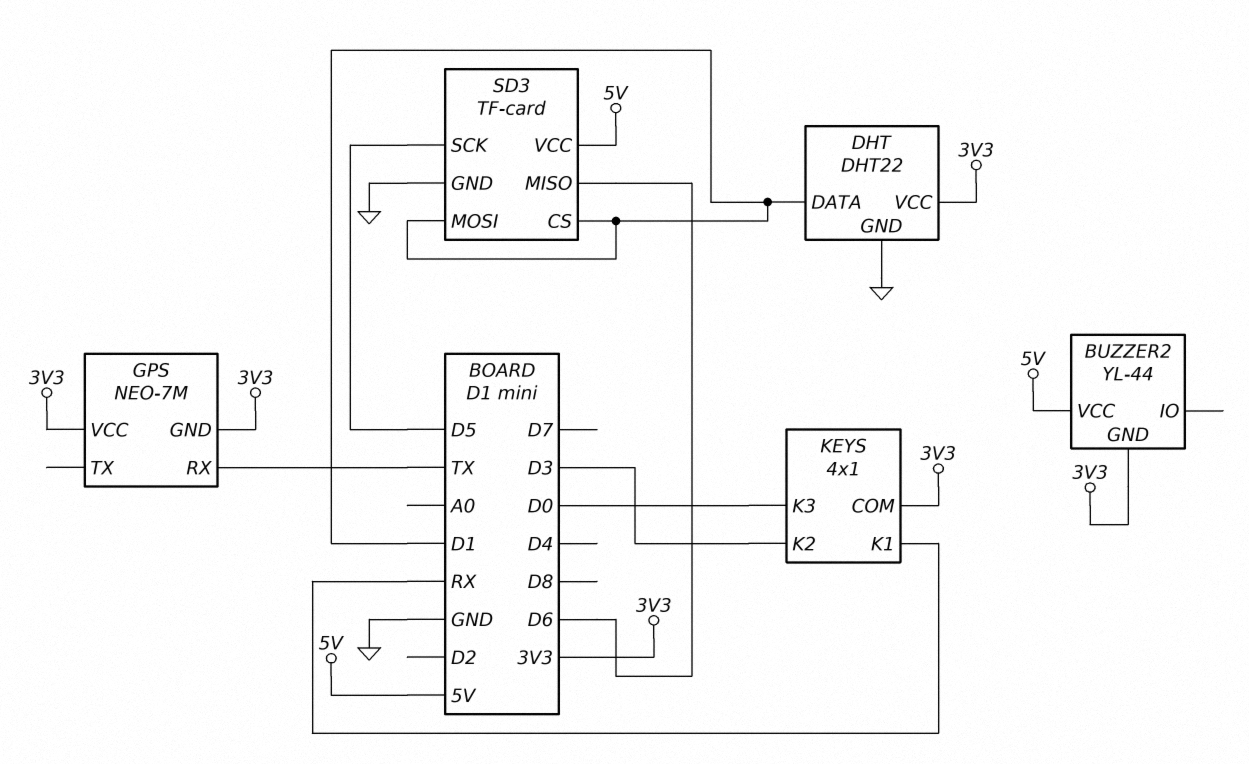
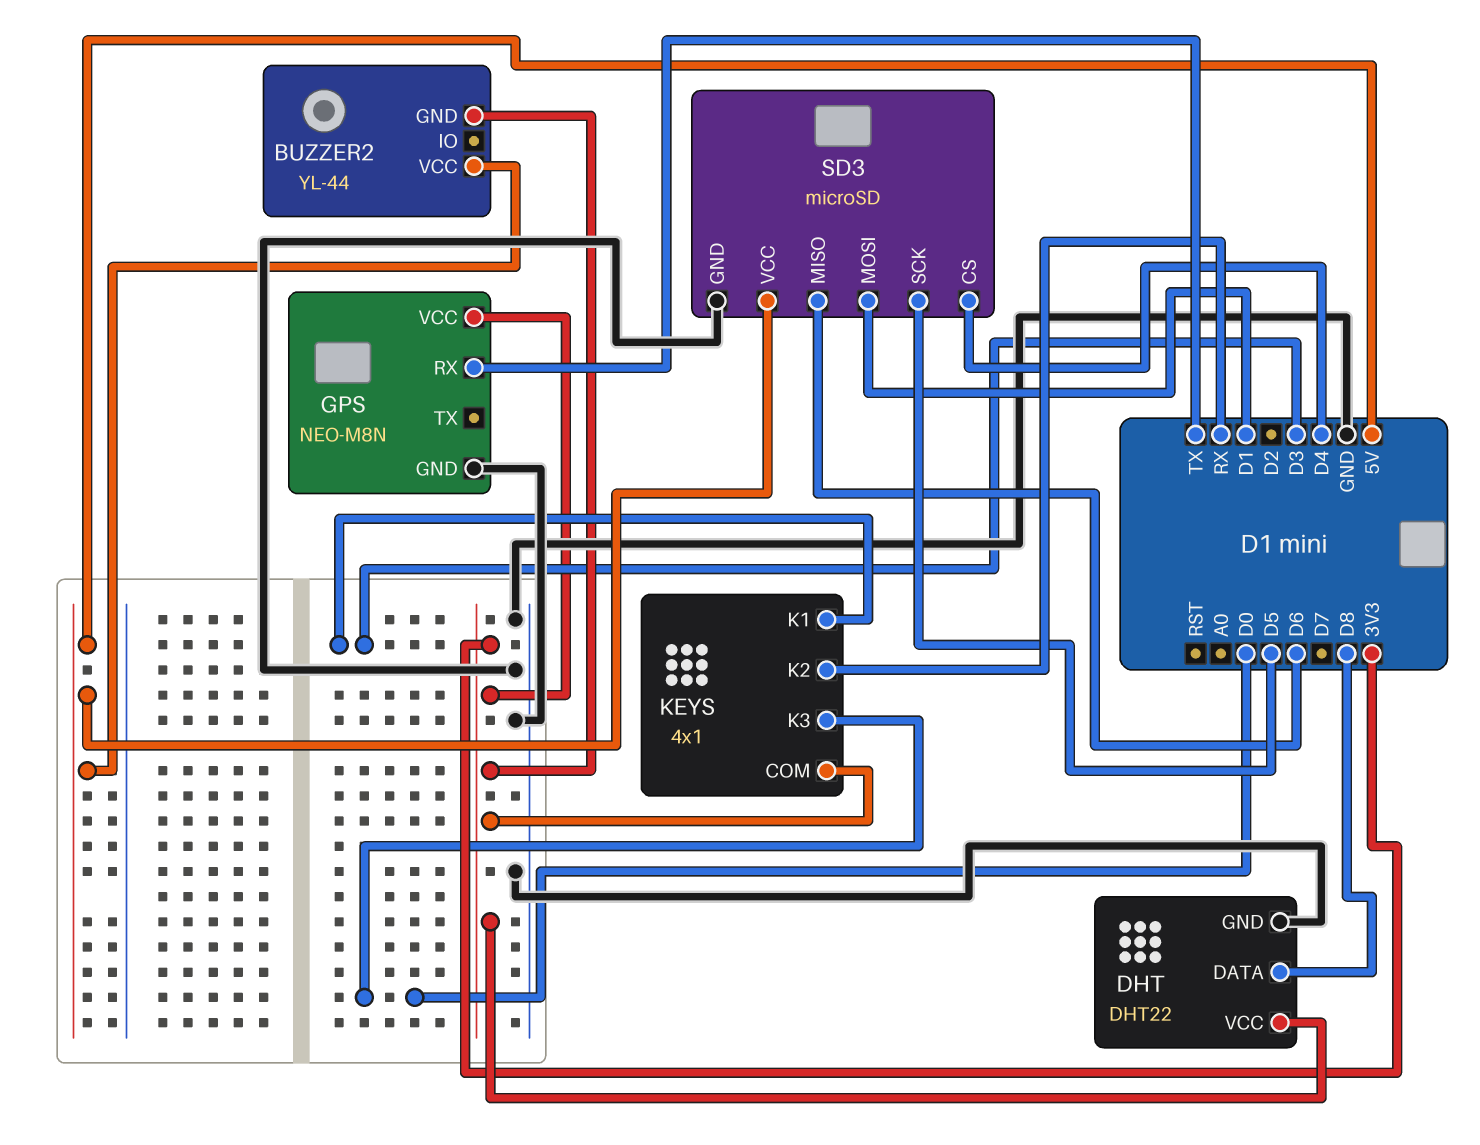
DHT pin DATA: D1 -> D8
GPS: NEO-7M -> NEO-M8N
GPS pin GND: 3V3 -> GND
KEYS pin K1: RX -> D3
KEYS pin K2: D3 -> RX
SD3: TF-card -> microSD
SD3 pin CS: D1 -> D4

